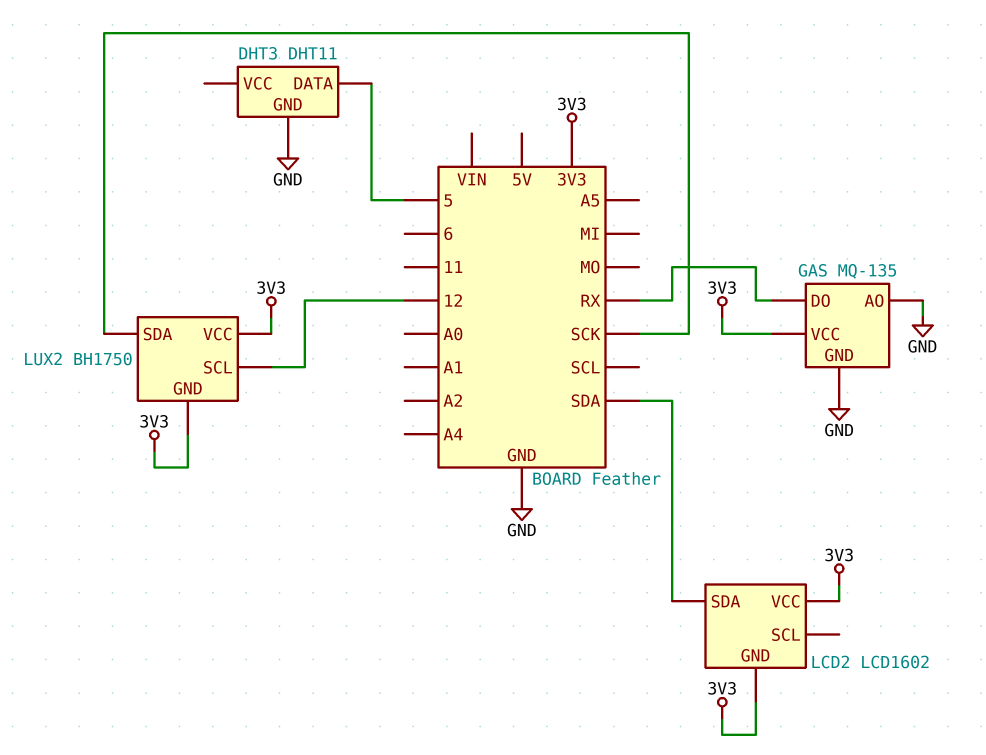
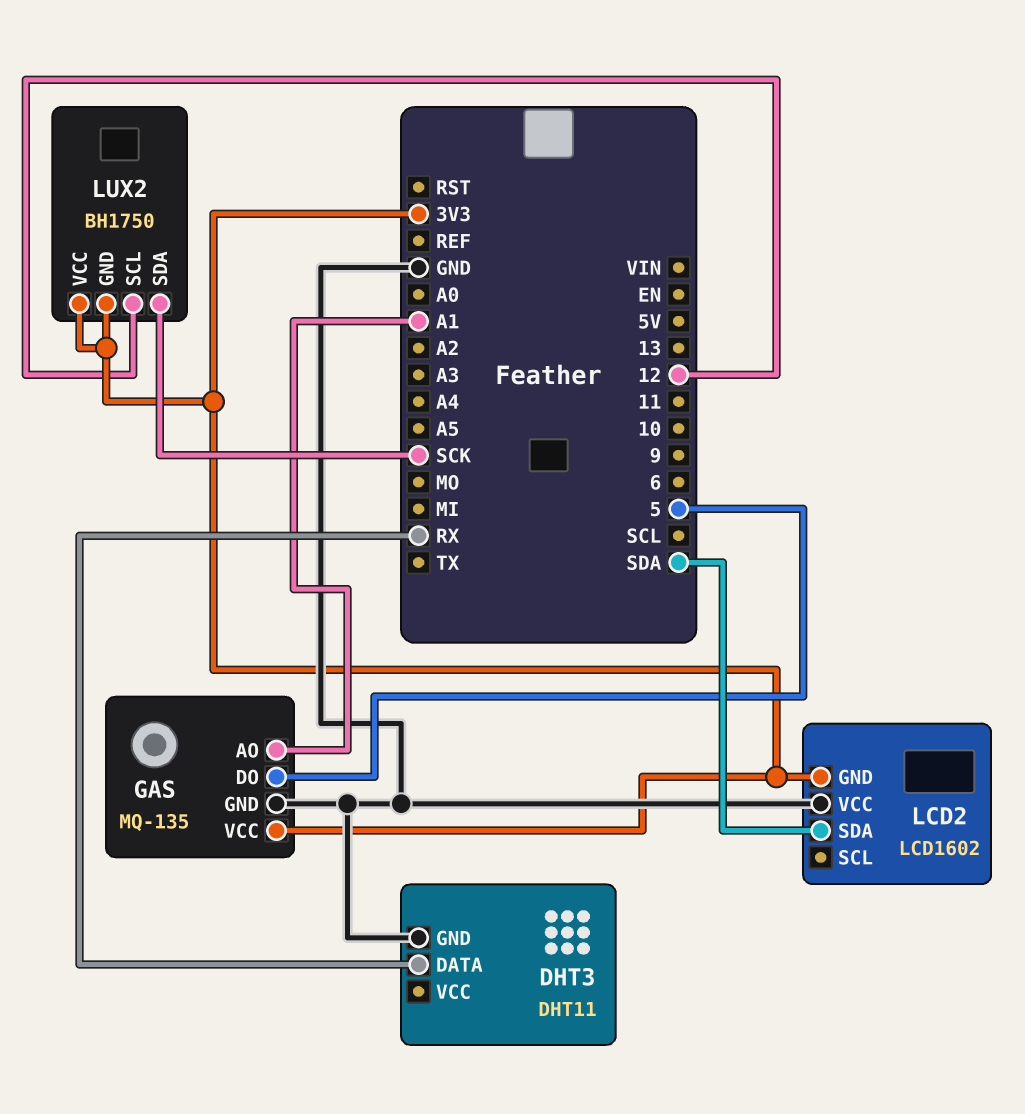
DHT3 pin DATA: 5 -> RX
GAS pin AO: GND -> A1
GAS pin DO: RX -> 5
LCD2 pin VCC: 3V3 -> GND

